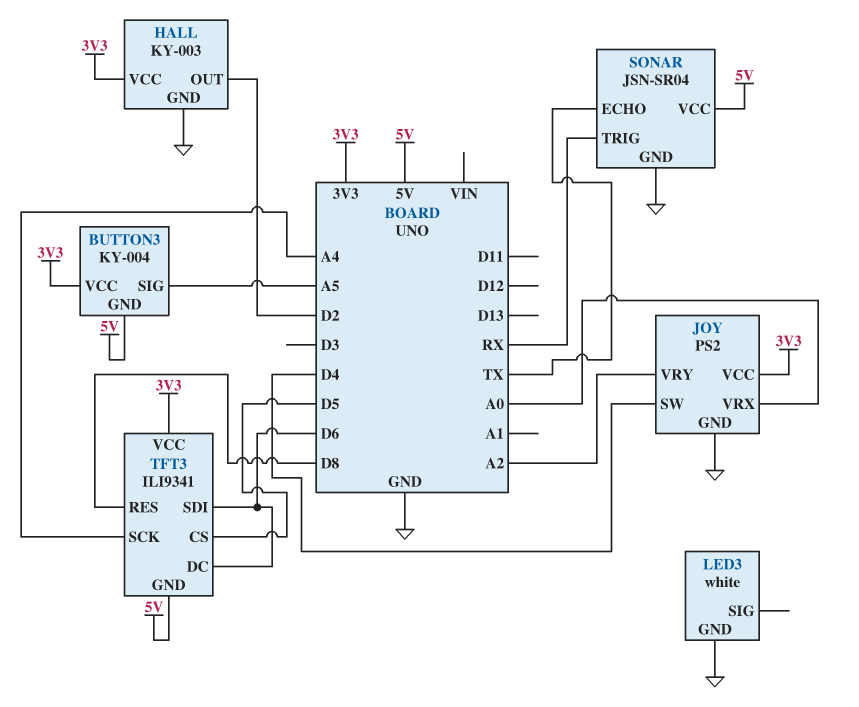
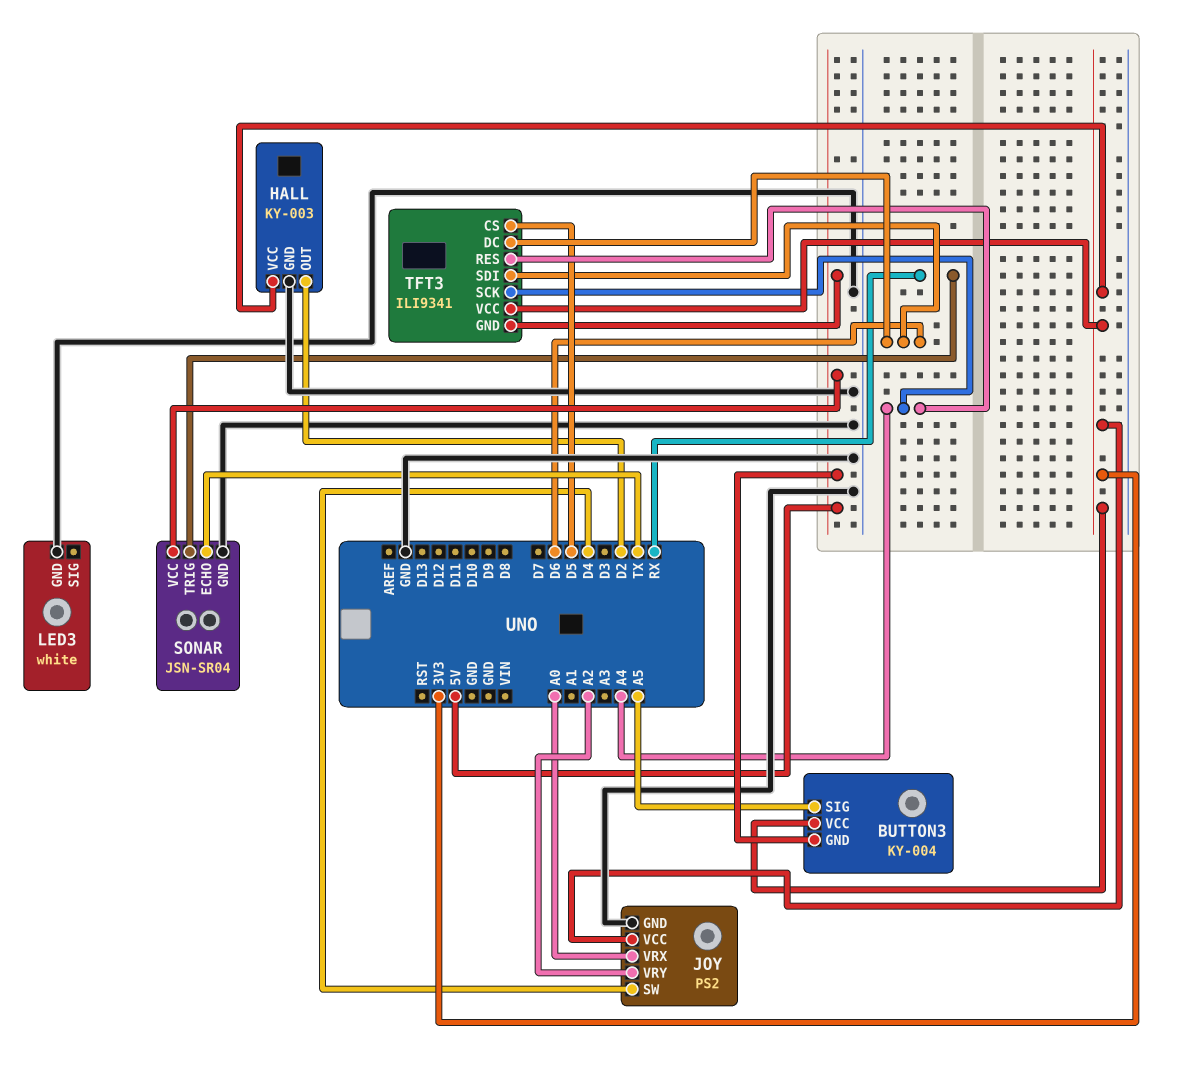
TFT3 pin RES: D8 -> A4

